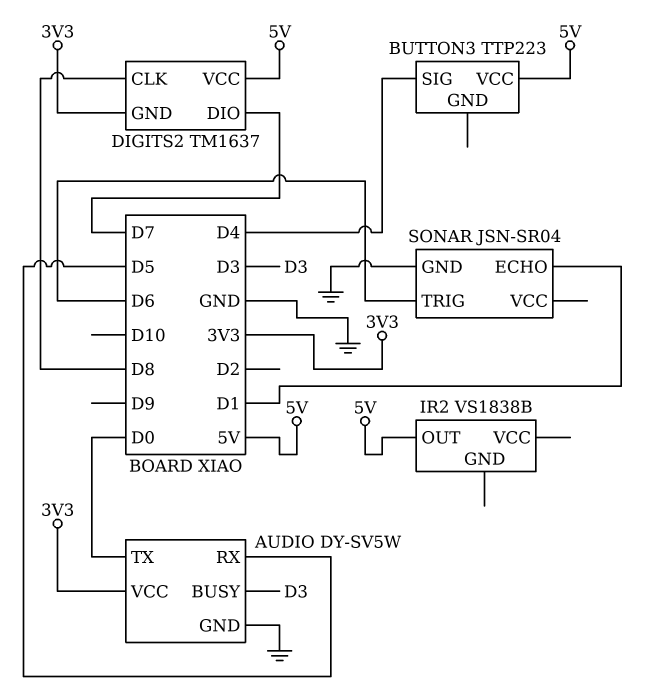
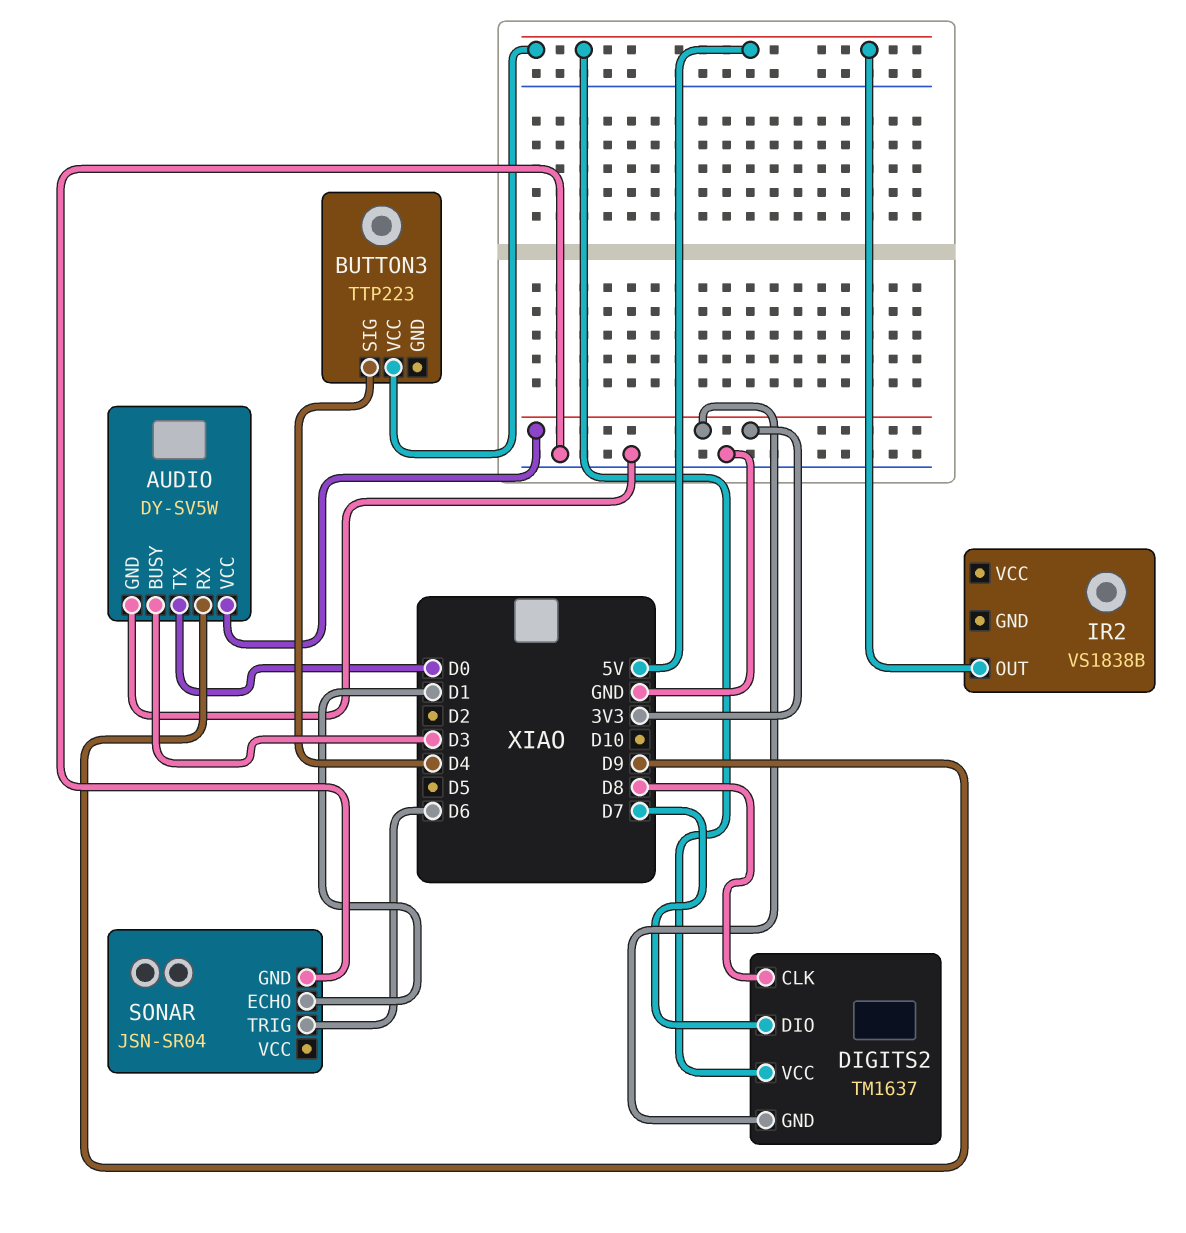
AUDIO pin RX: D5 -> D9

